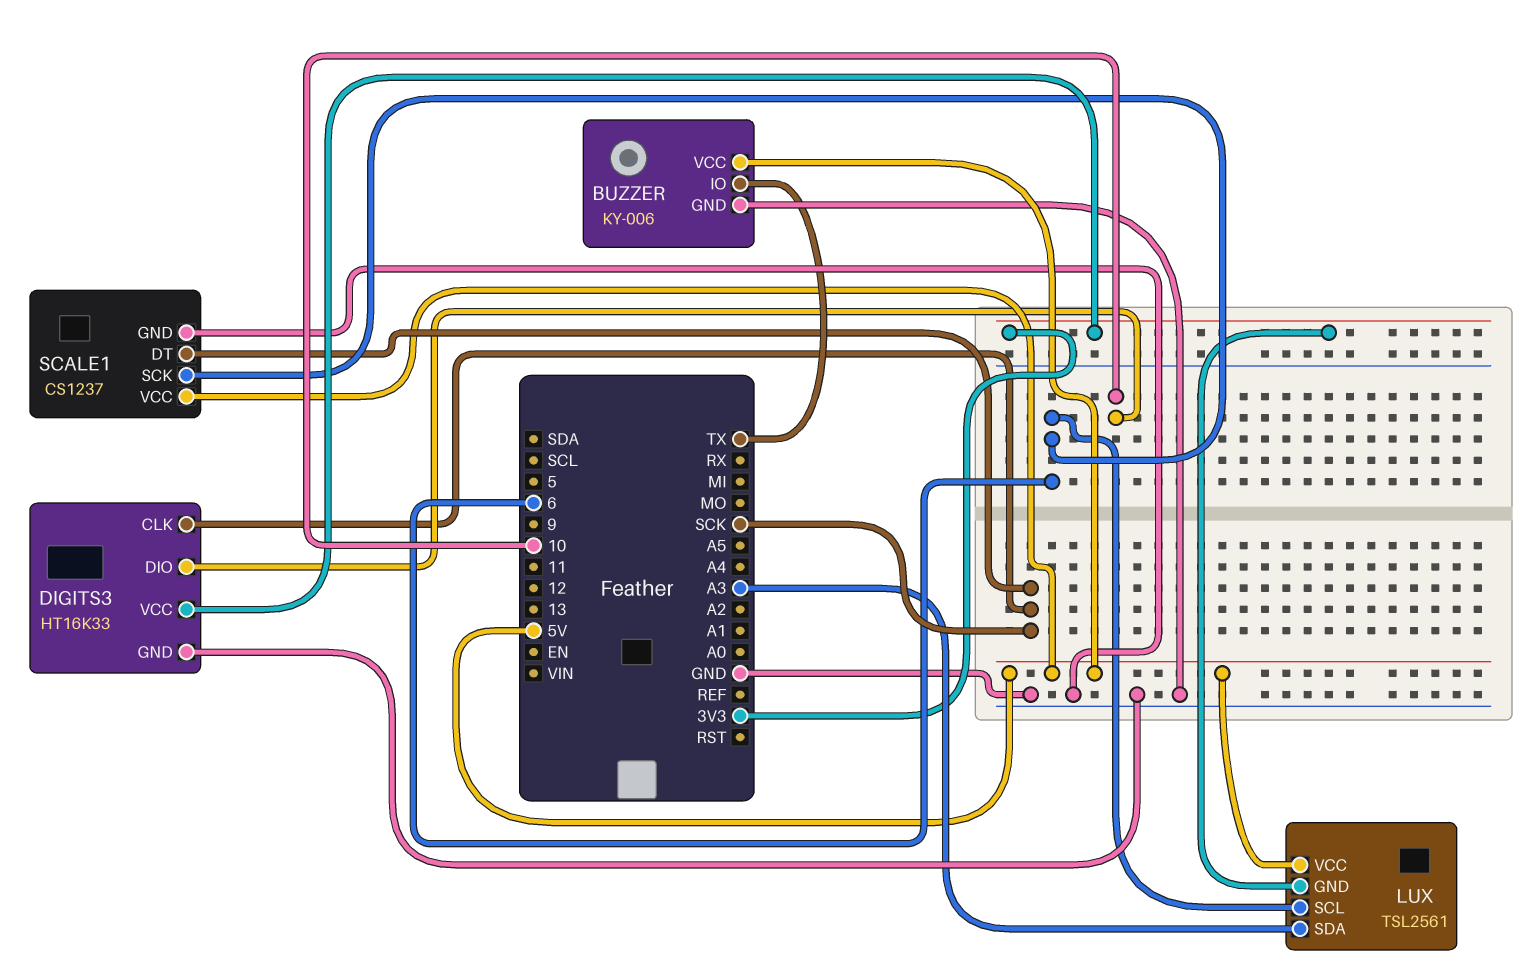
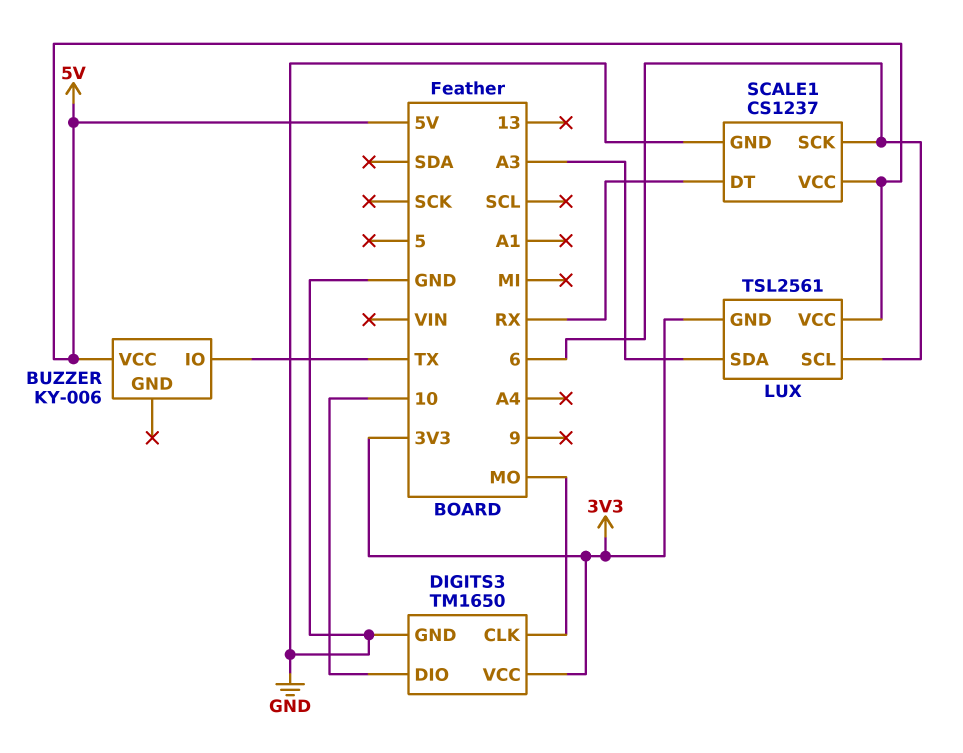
BUZZER pin GND: GND -> none
DIGITS3: HT16K33 -> TM1650
DIGITS3 pin CLK: SCK -> MO
SCALE1 pin DT: SCK -> RX

